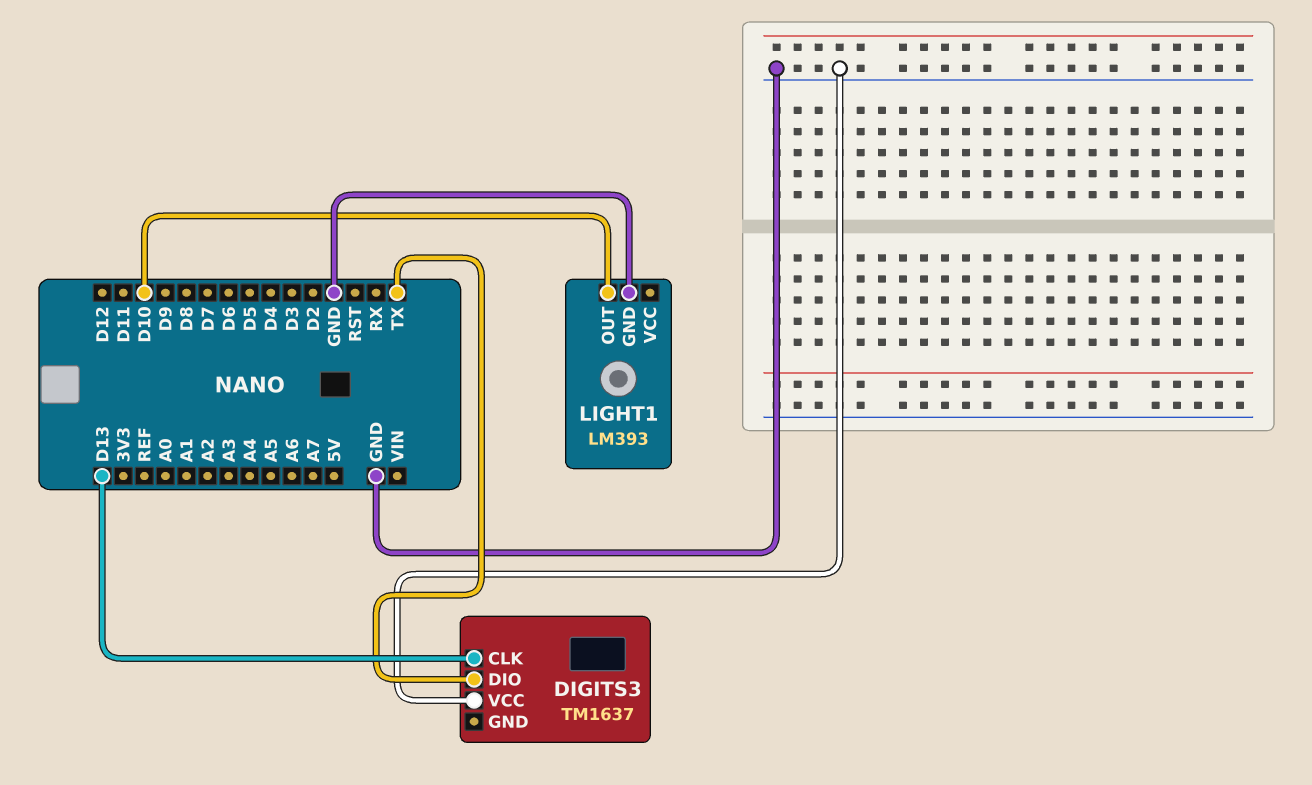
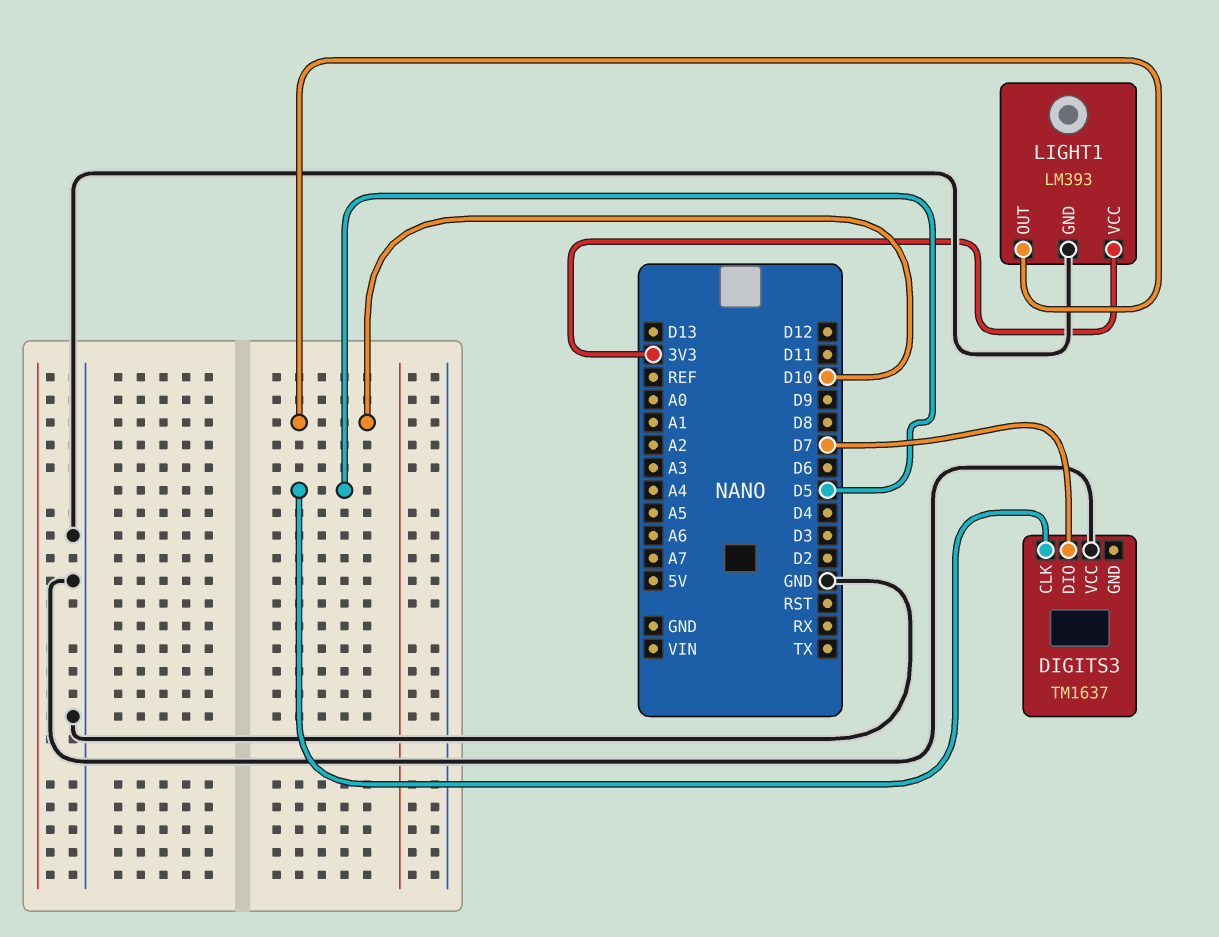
DIGITS3 pin CLK: D13 -> D5
DIGITS3 pin DIO: TX -> D7
LIGHT1 pin VCC: none -> 3V3

